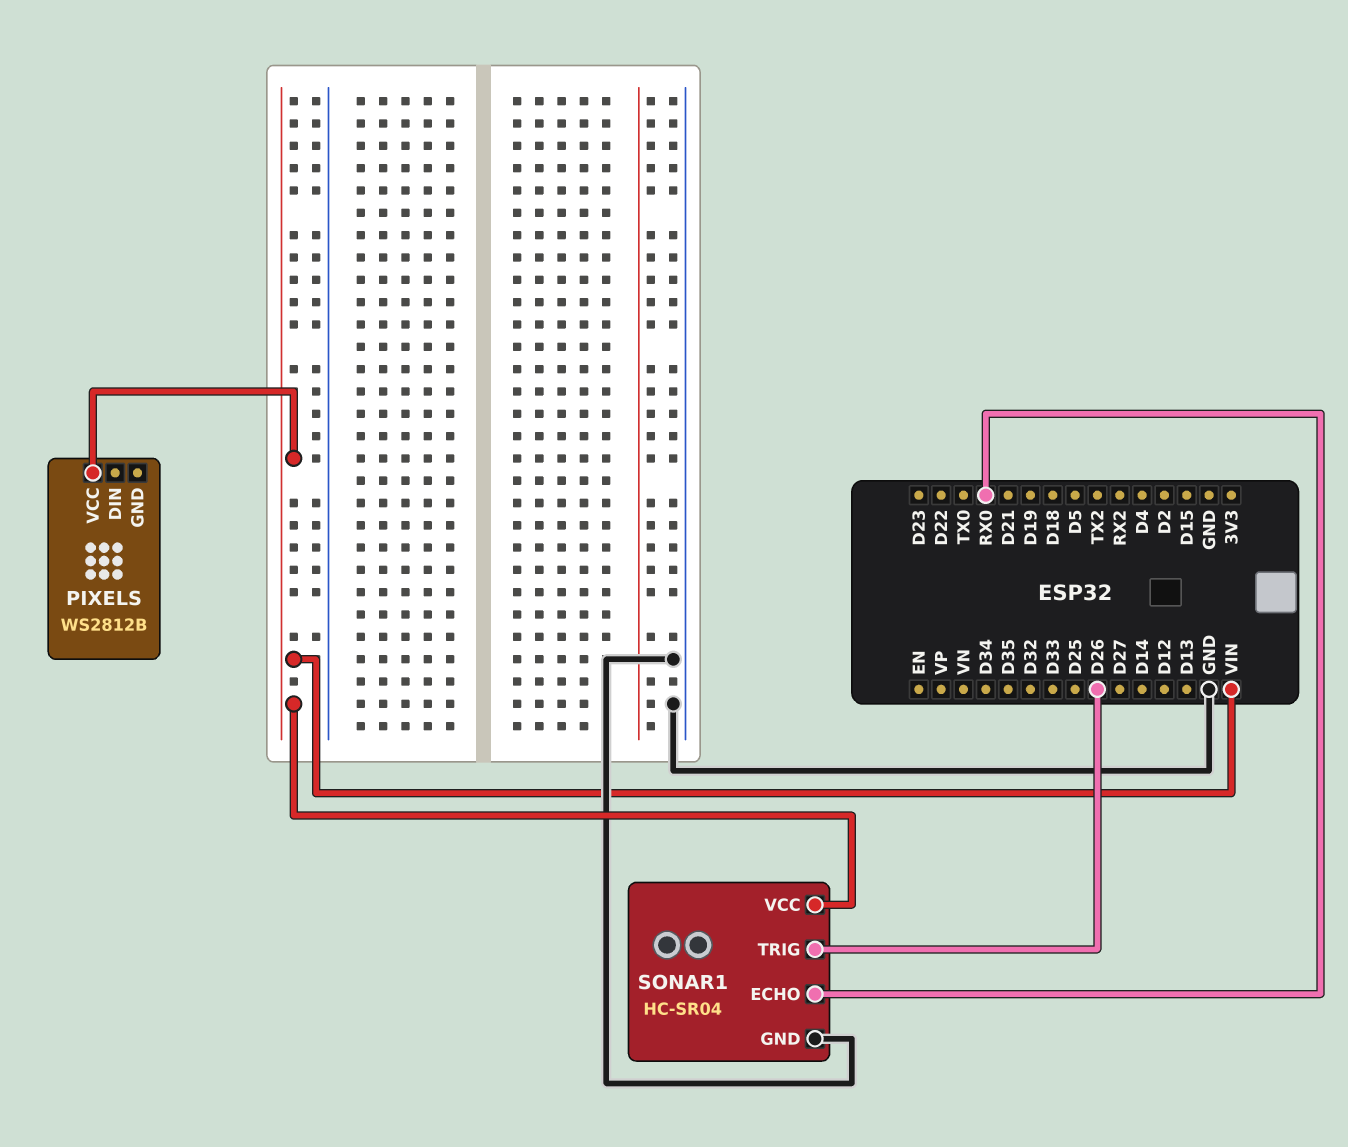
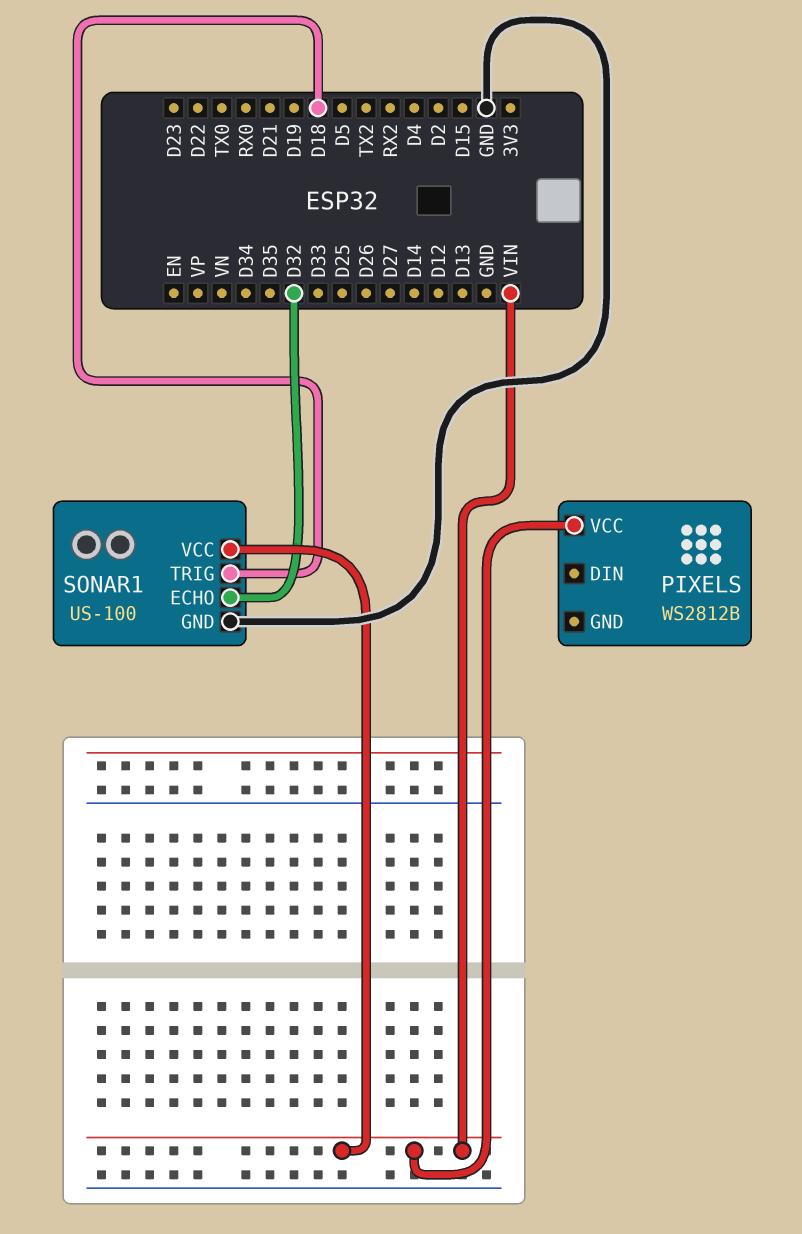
SONAR1: HC-SR04 -> US-100
SONAR1 pin ECHO: RX0 -> D32
SONAR1 pin TRIG: D26 -> D18

